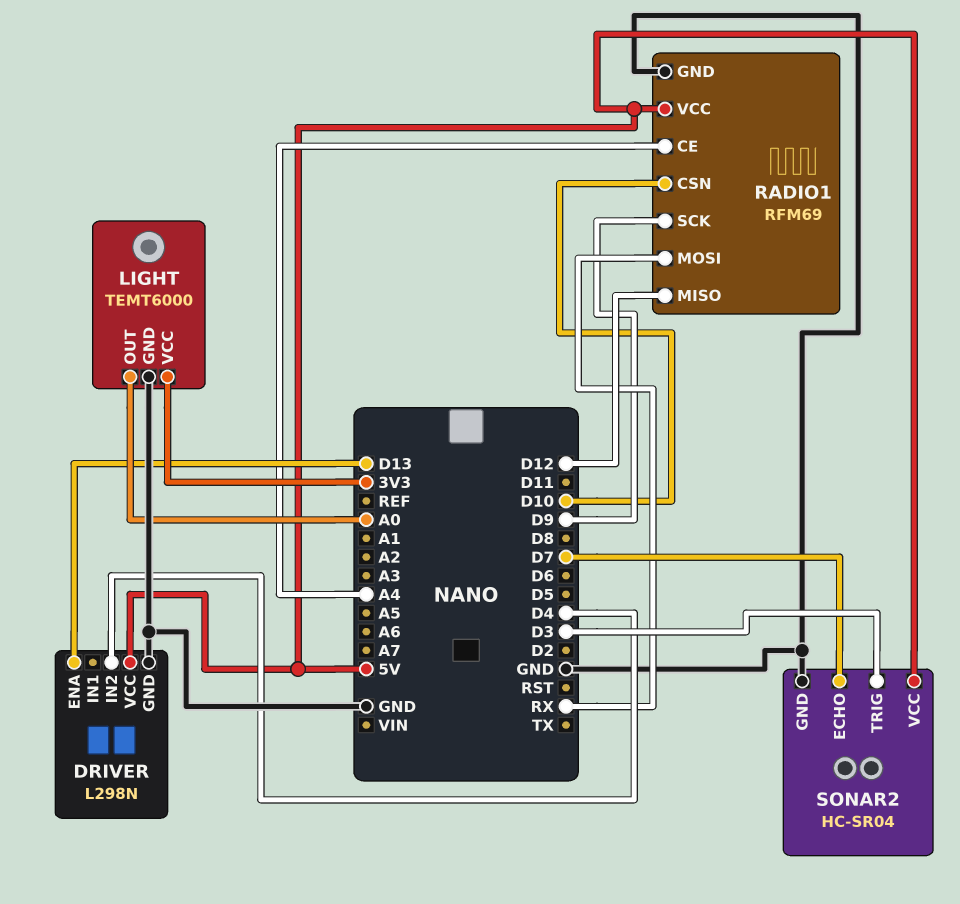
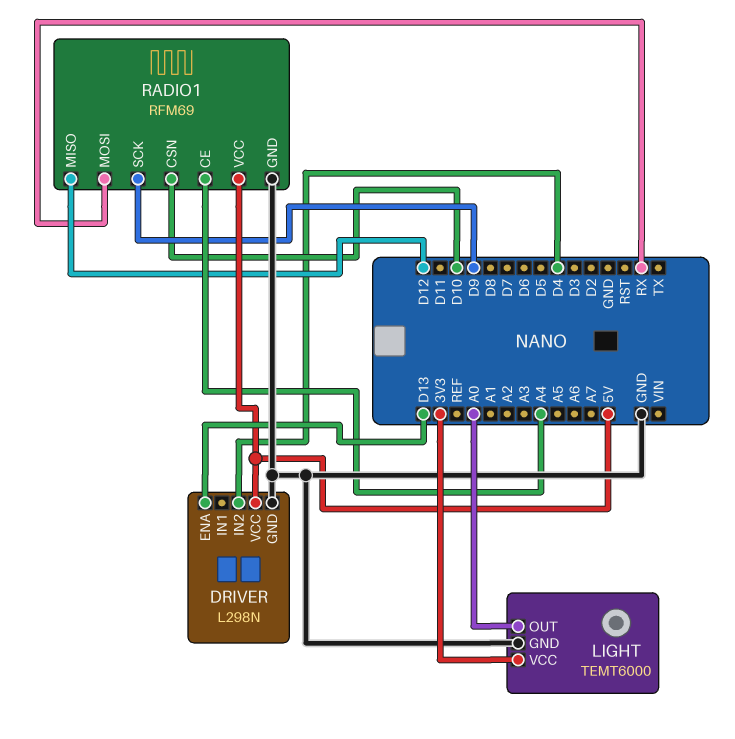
SONAR2: HC-SR04 -> none
SONAR2 pin ECHO: D7 -> none
SONAR2 pin GND: GND -> none
SONAR2 pin TRIG: D3 -> none
SONAR2 pin VCC: 5V -> none

